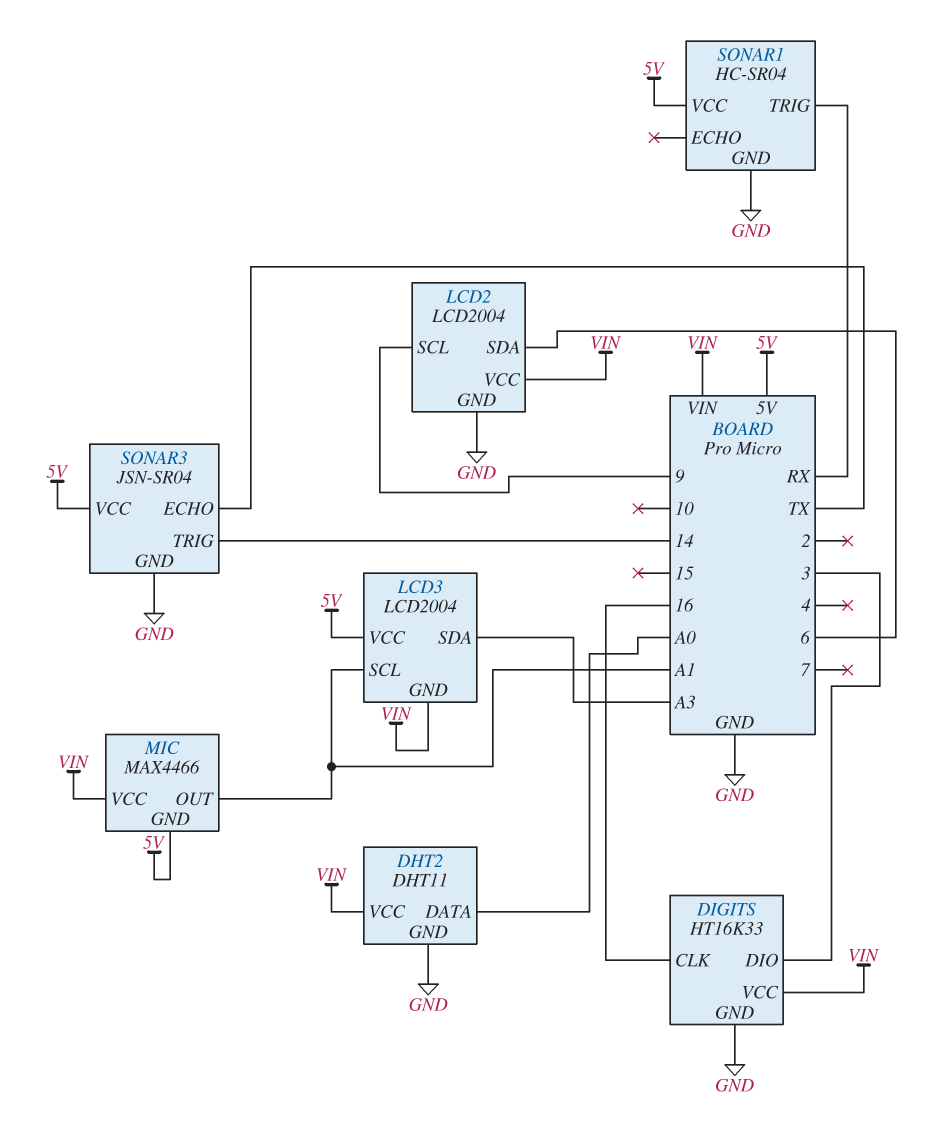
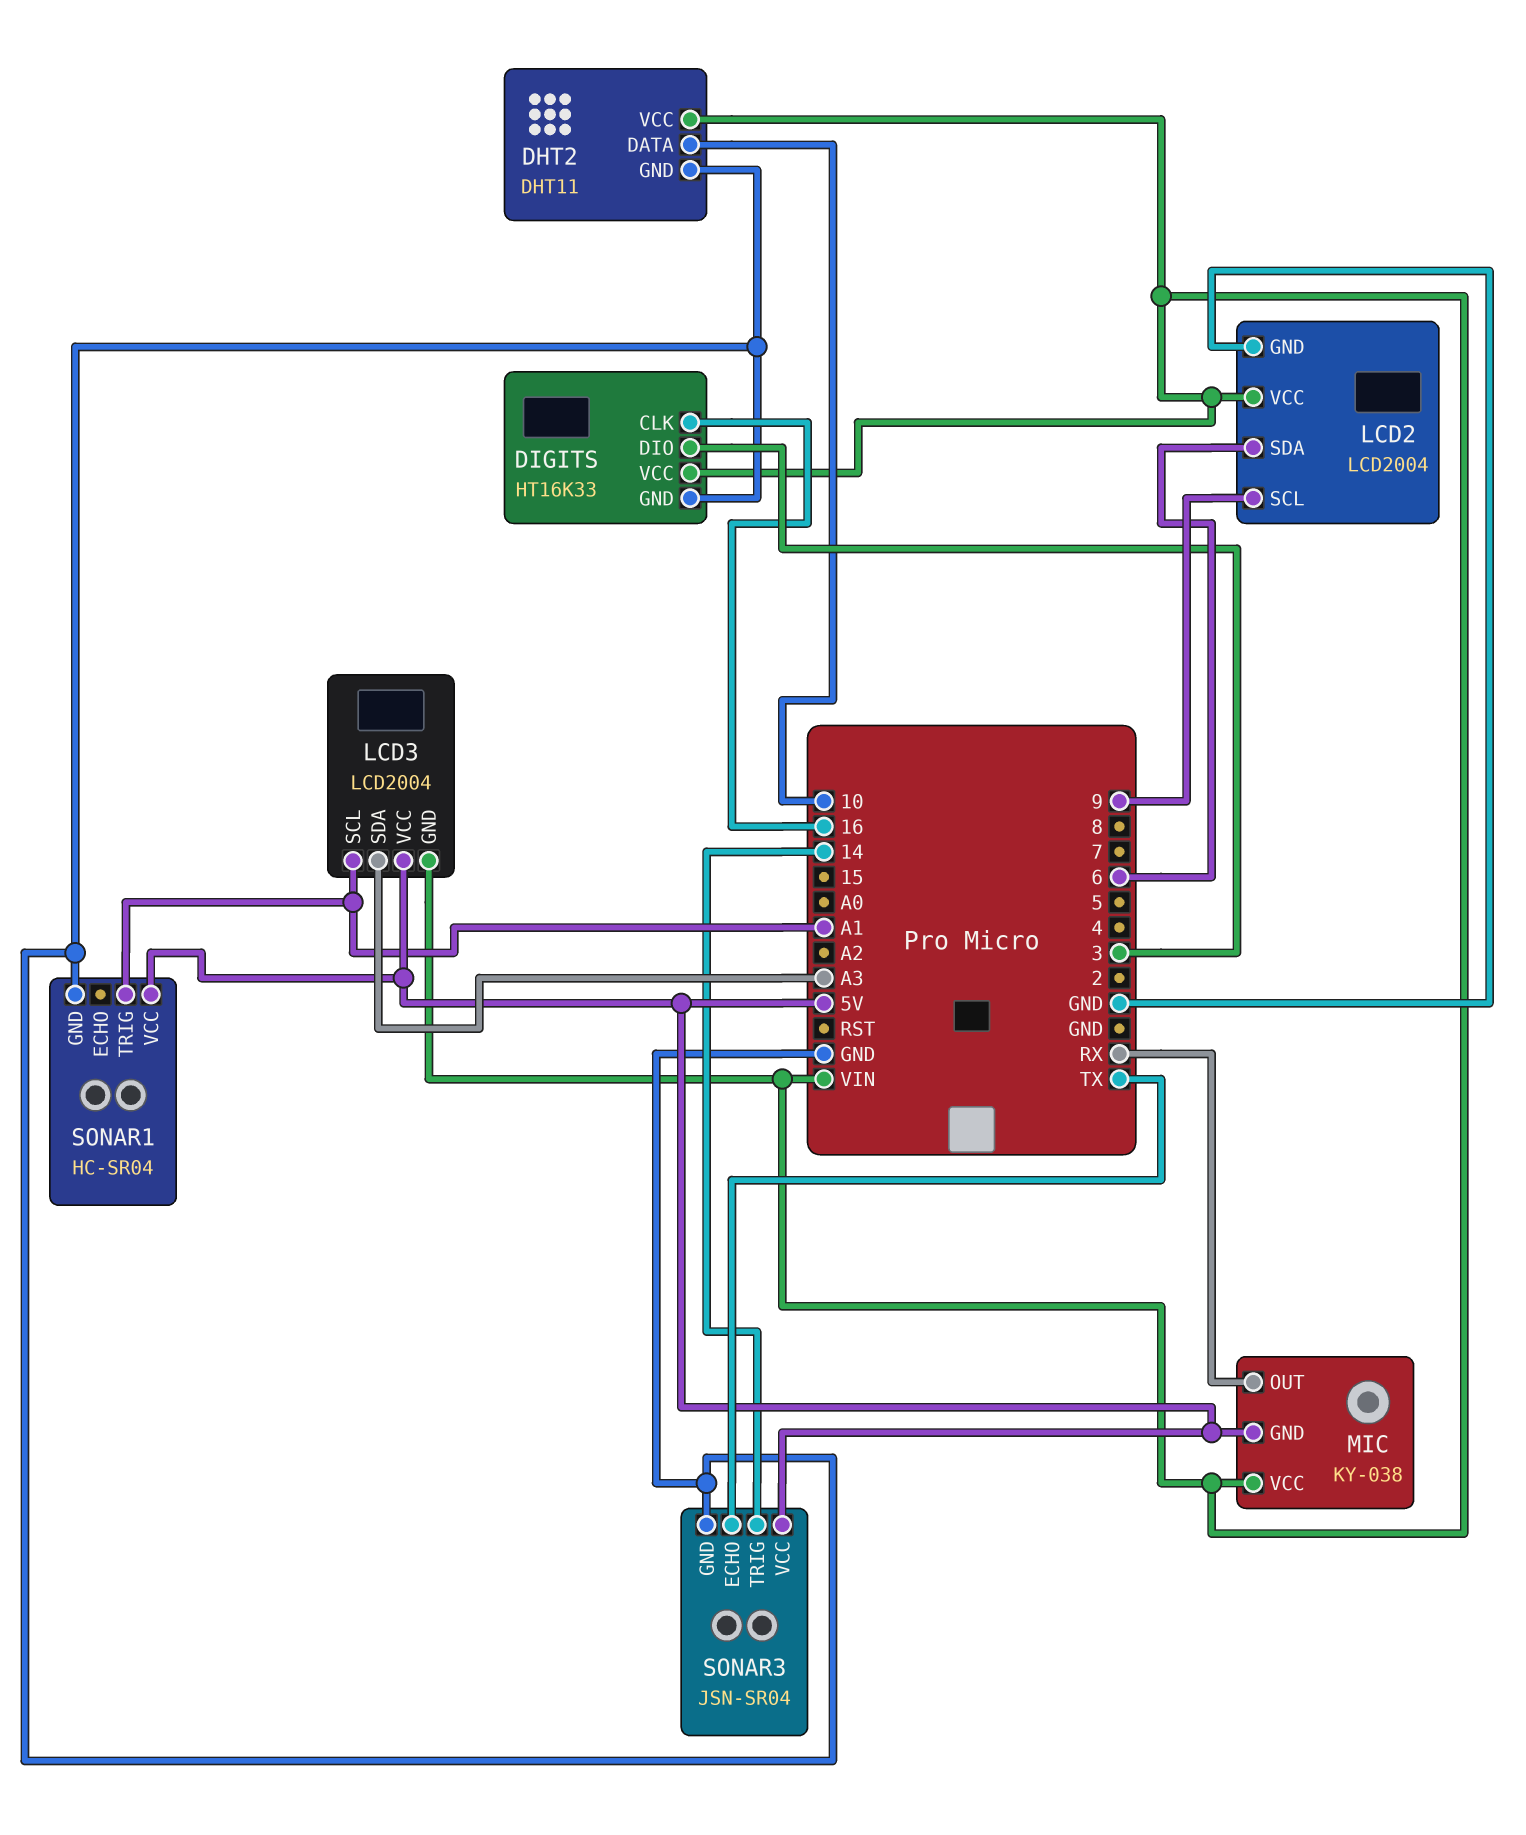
DHT2 pin DATA: A0 -> 10
MIC: MAX4466 -> KY-038
MIC pin OUT: A1 -> RX
SONAR1 pin TRIG: RX -> A1

